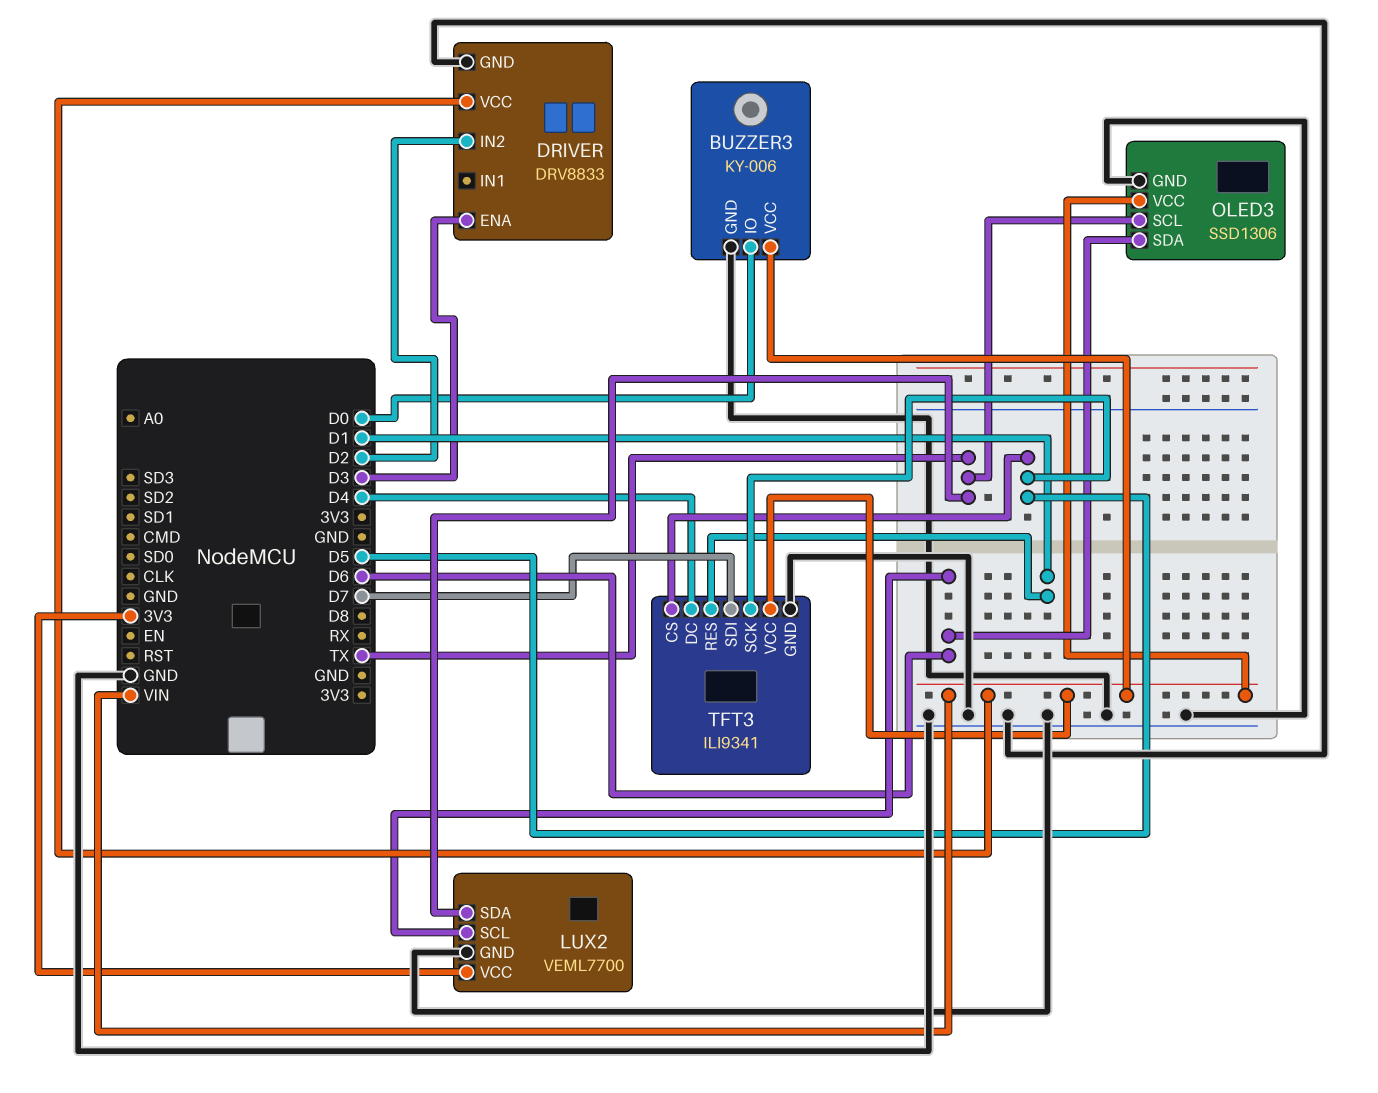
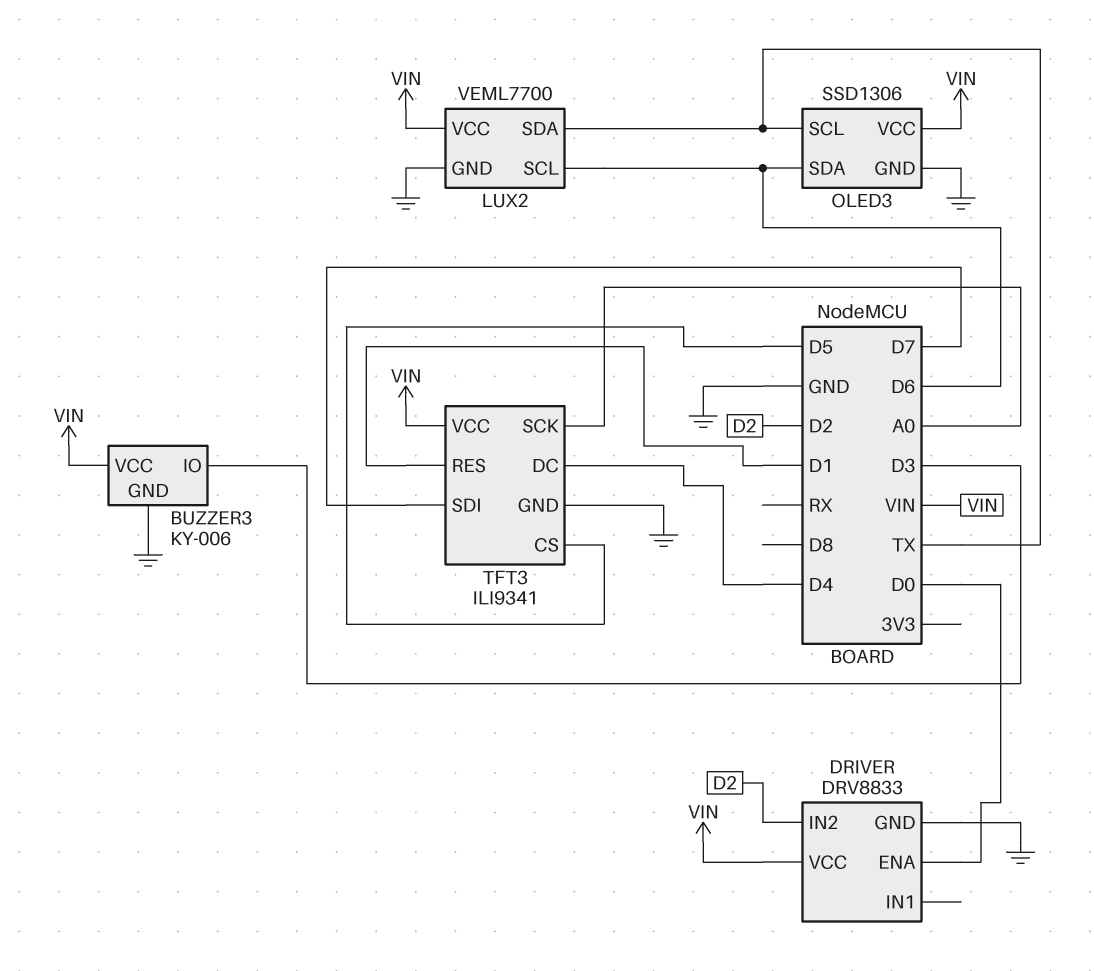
BUZZER3 pin IO: D0 -> D3
DRIVER pin ENA: D3 -> D0
LUX2 pin VCC: 3V3 -> VIN
TFT3 pin SCK: D5 -> A0

